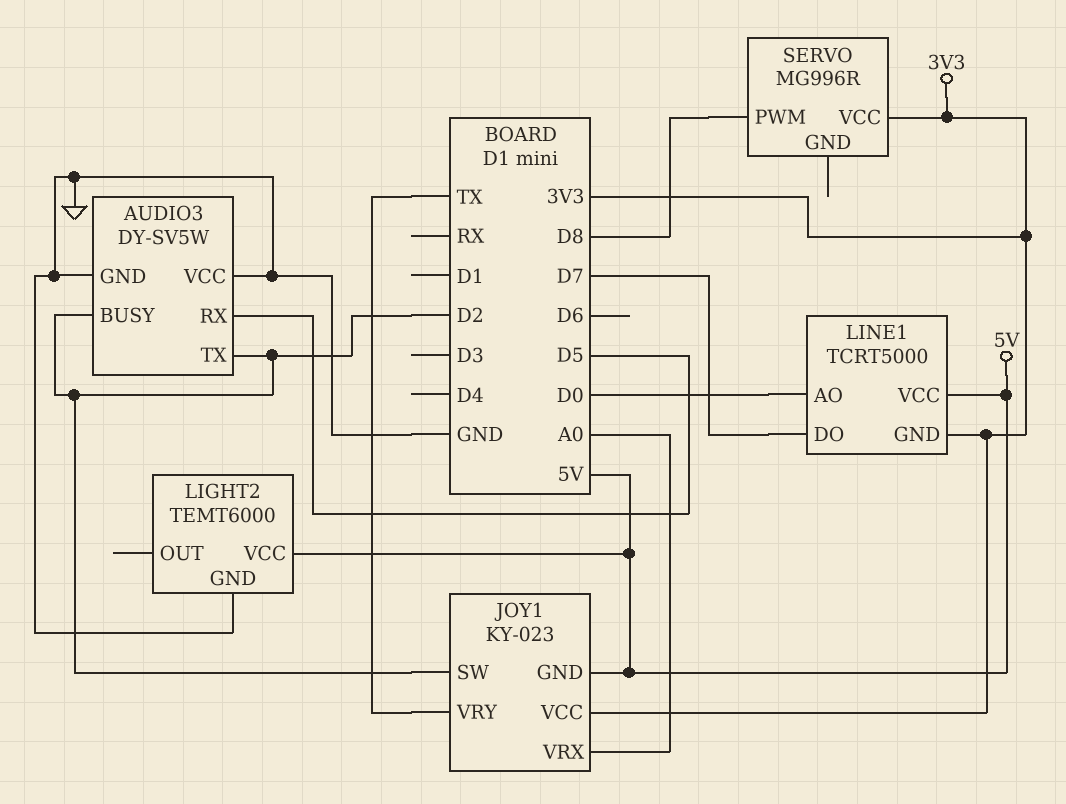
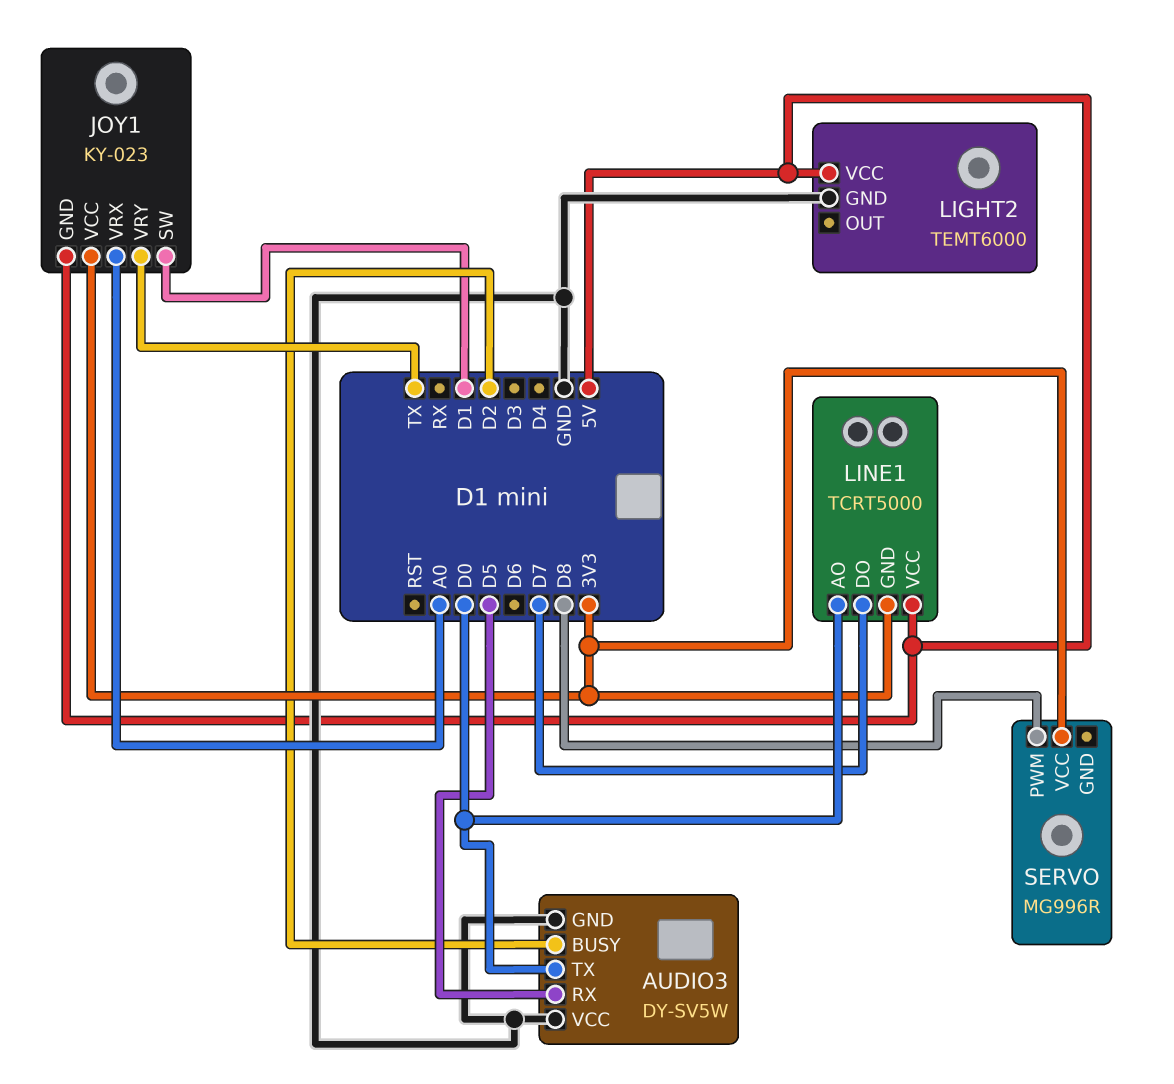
AUDIO3 pin TX: D2 -> D0
JOY1 pin SW: D2 -> D1

